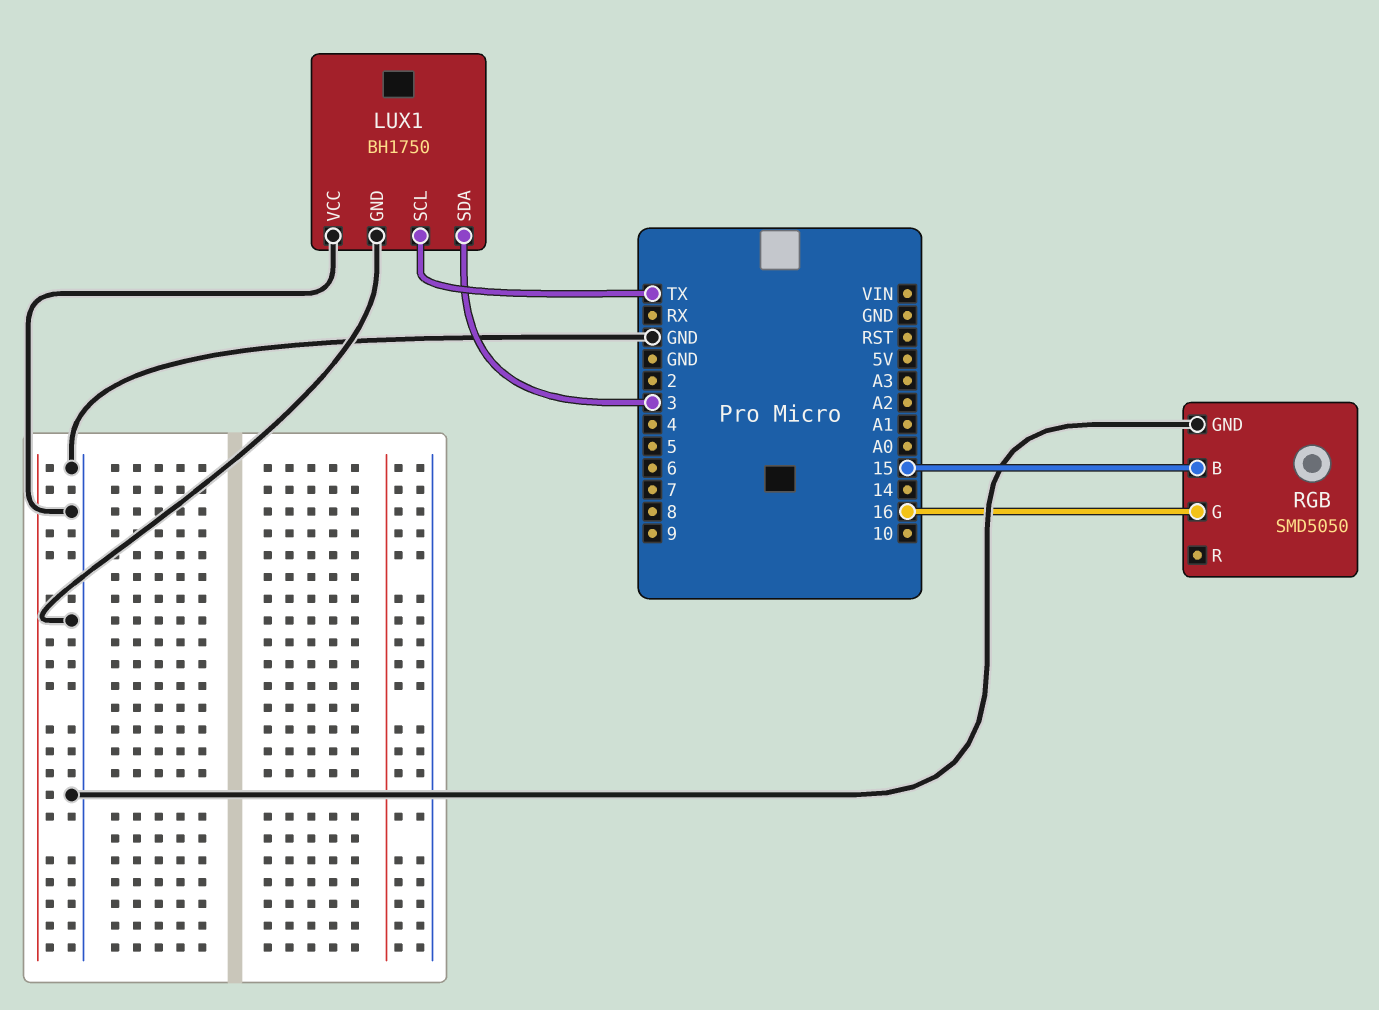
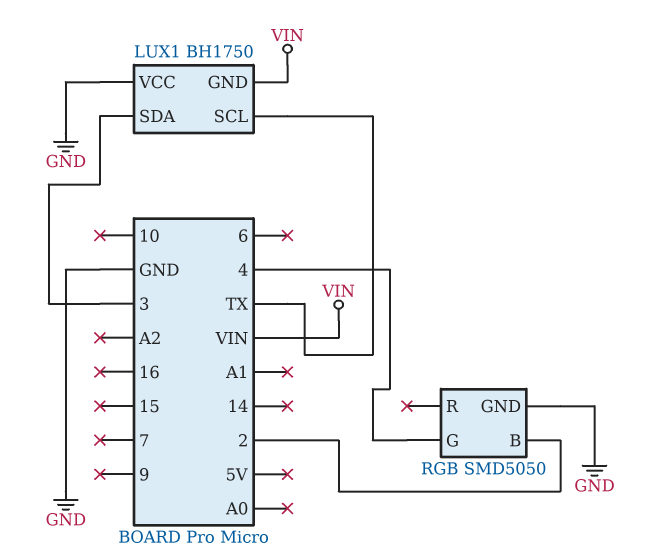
LUX1 pin GND: GND -> VIN
RGB pin B: 15 -> 2
RGB pin G: 16 -> 4

